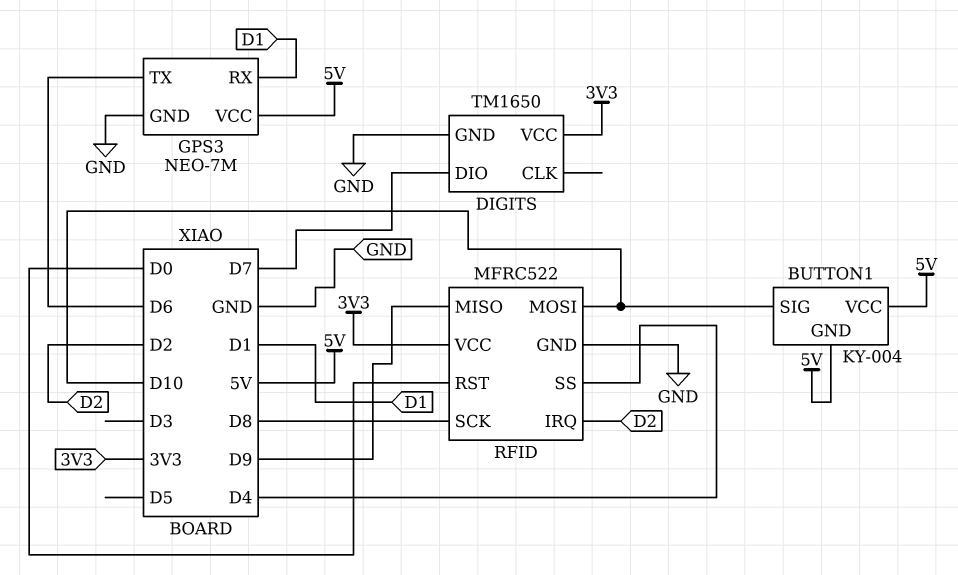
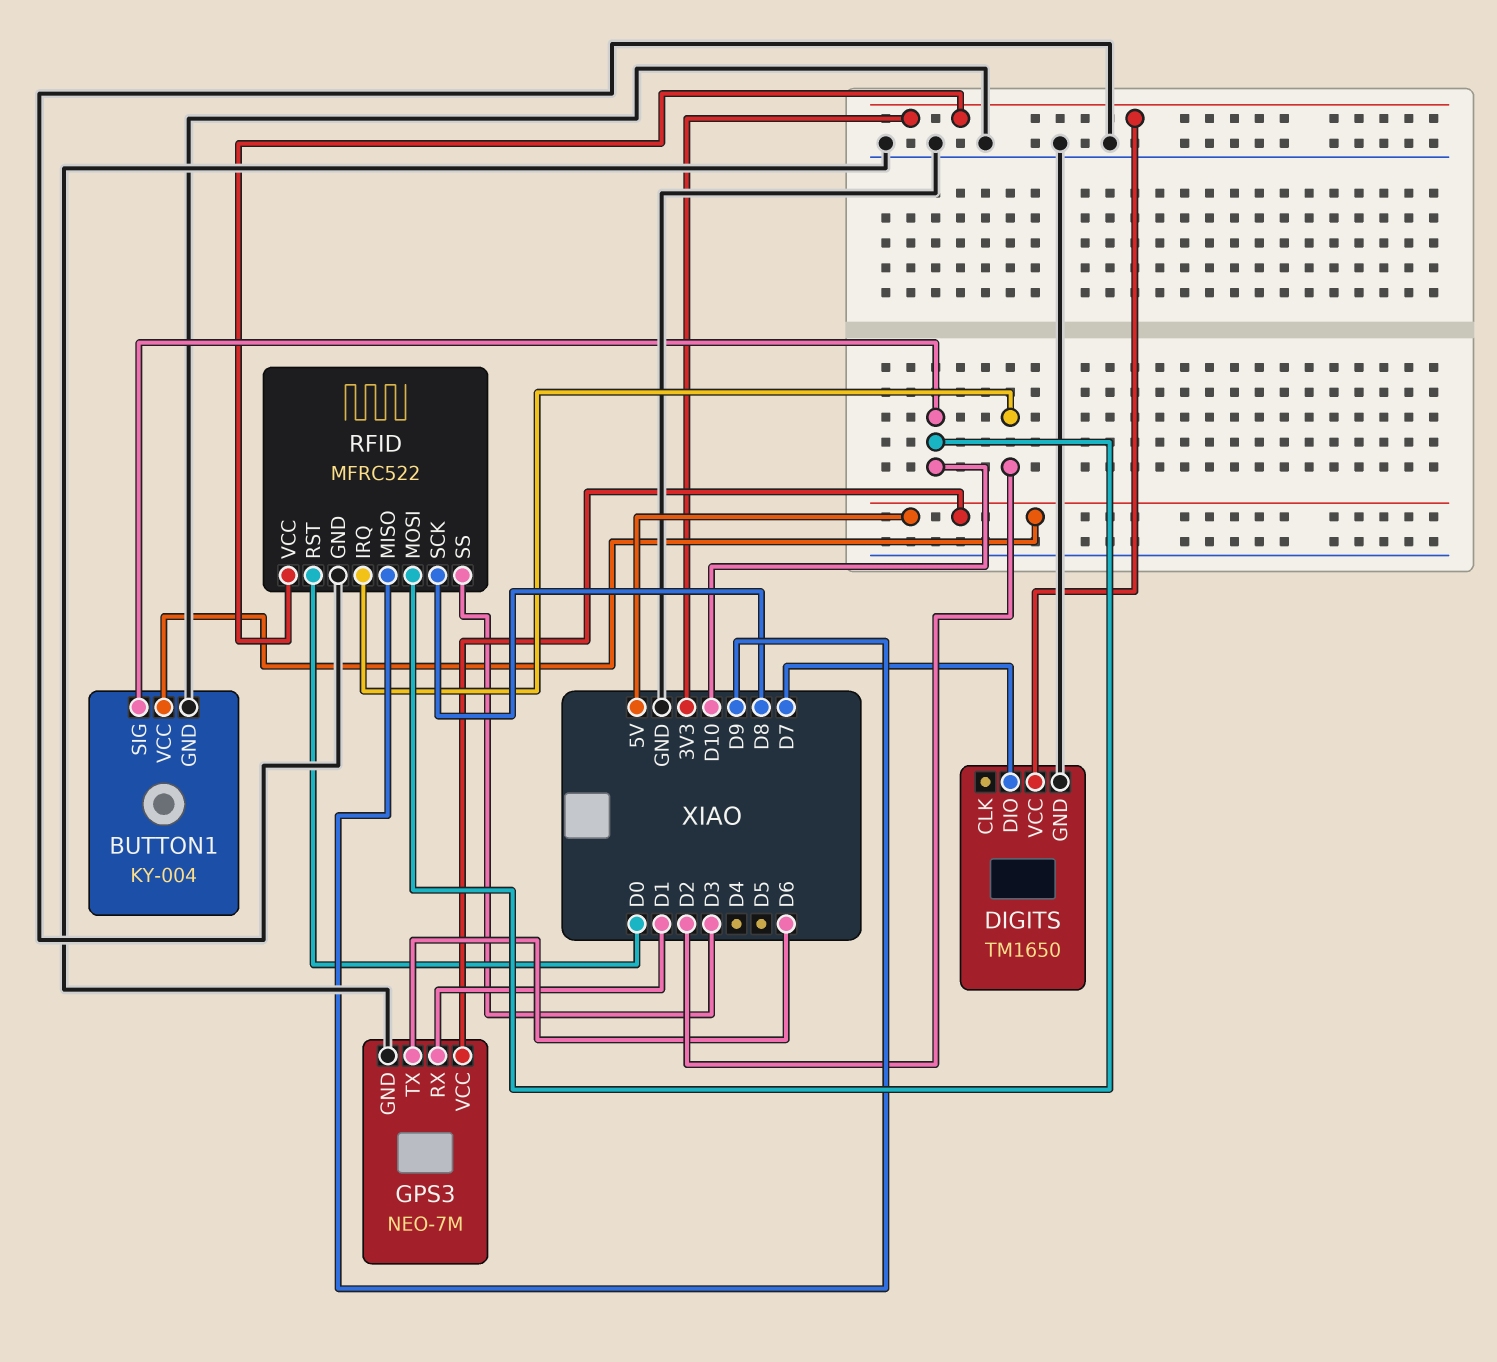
BUTTON1 pin GND: 5V -> GND
RFID pin SS: D4 -> D3

